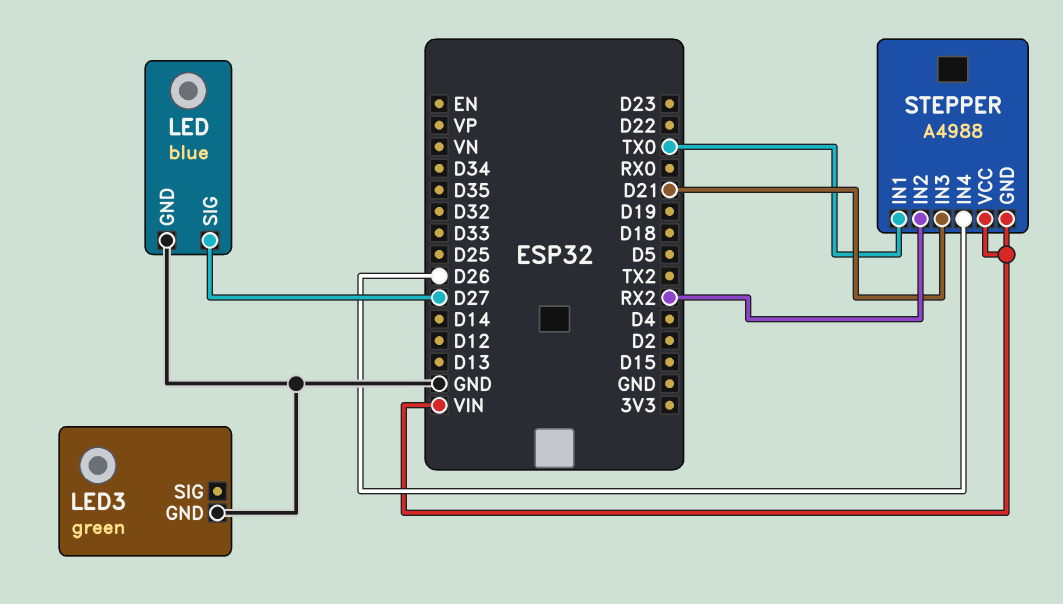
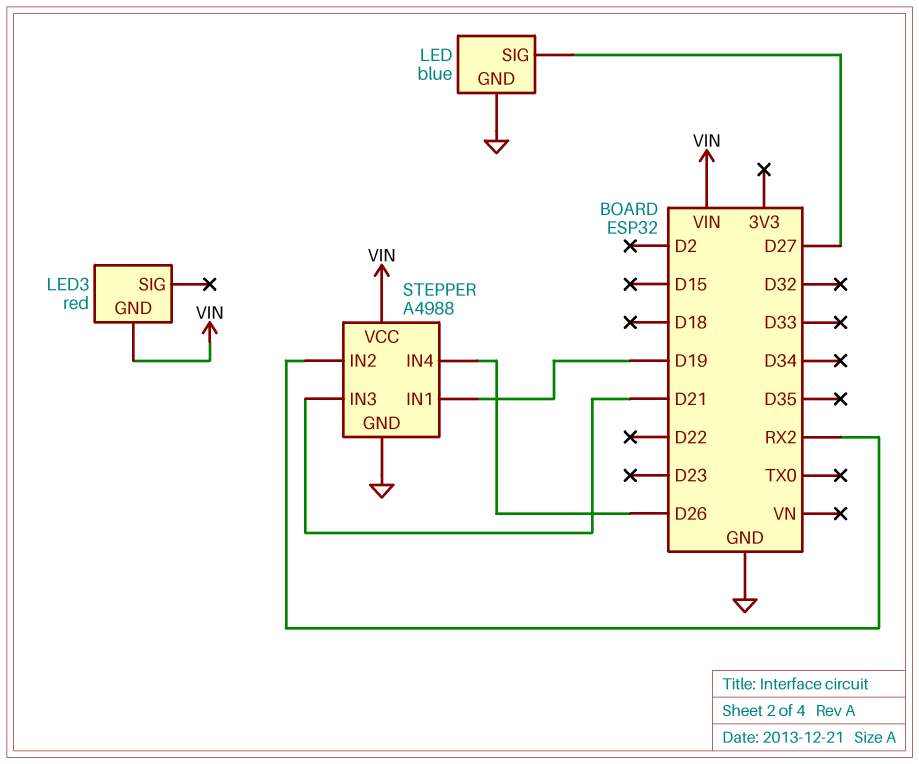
LED3: green -> red
LED3 pin GND: GND -> VIN
STEPPER pin GND: VIN -> GND
STEPPER pin IN1: TX0 -> D19

